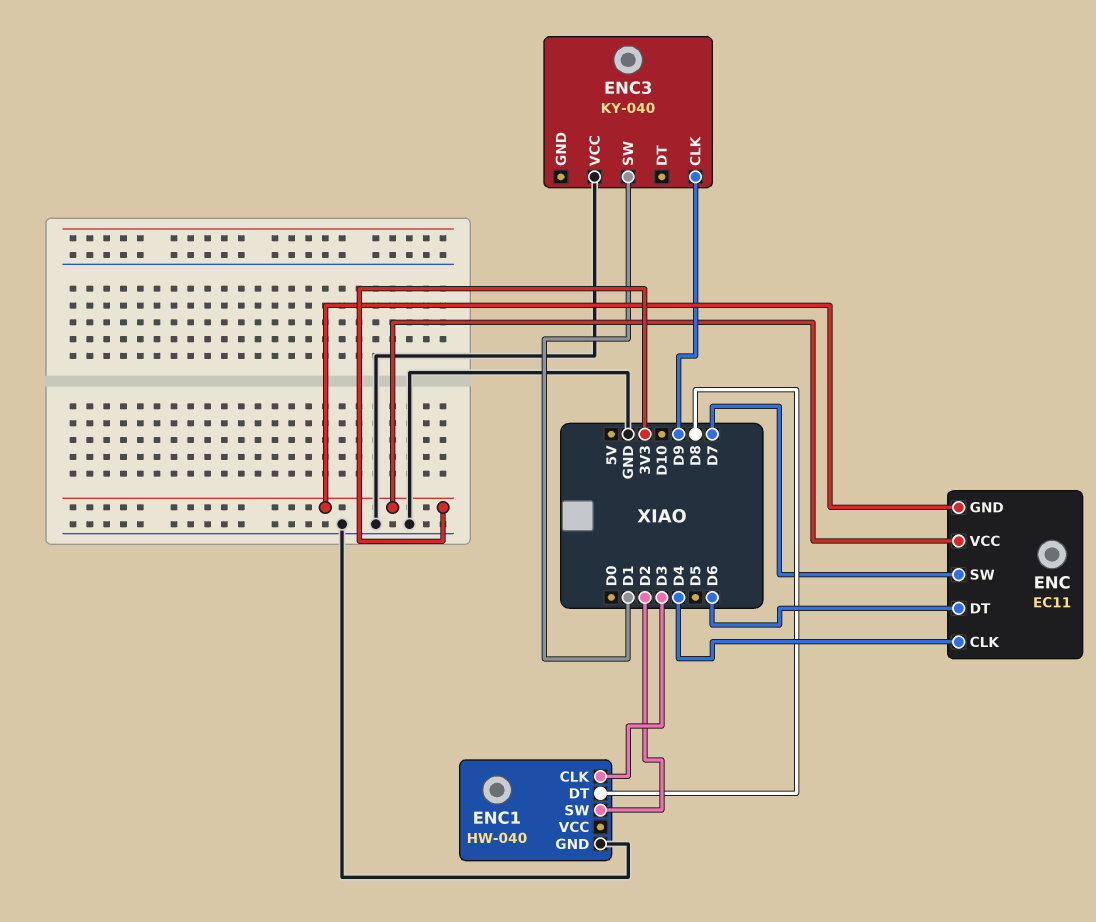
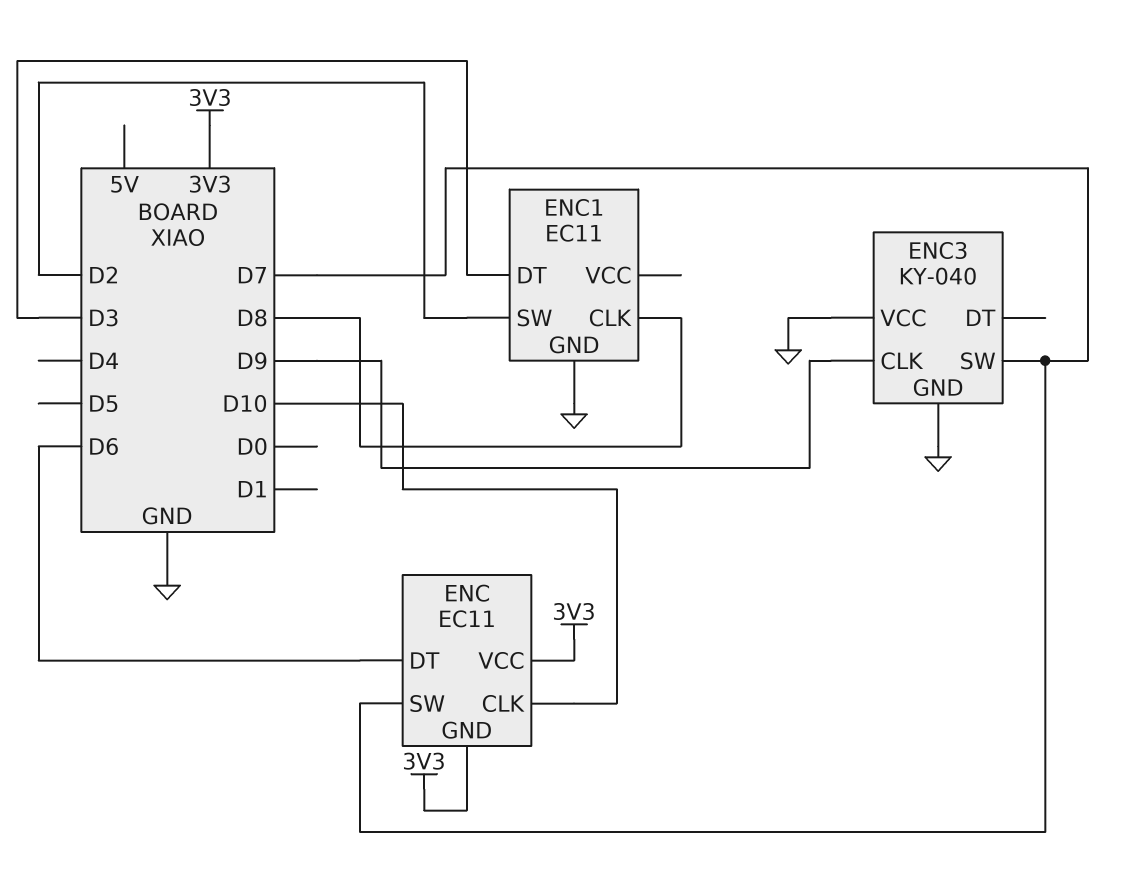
ENC pin CLK: D4 -> D10
ENC1: HW-040 -> EC11
ENC1 pin CLK: D3 -> D8
ENC1 pin DT: D8 -> D3
ENC3 pin GND: none -> GND
ENC3 pin SW: D1 -> D7

